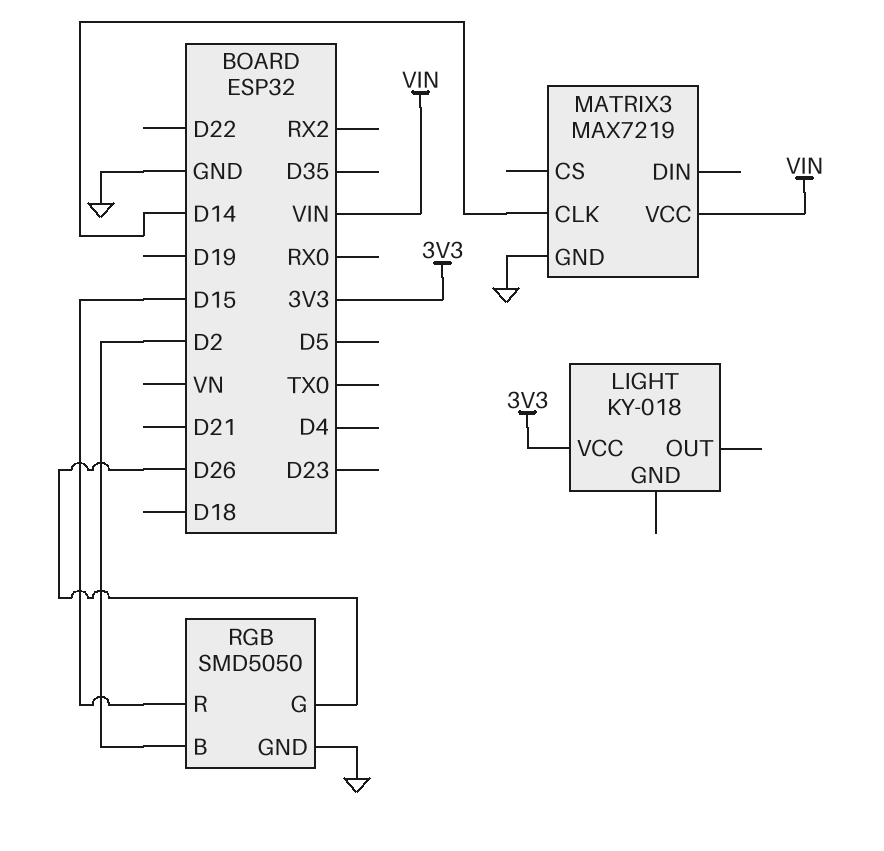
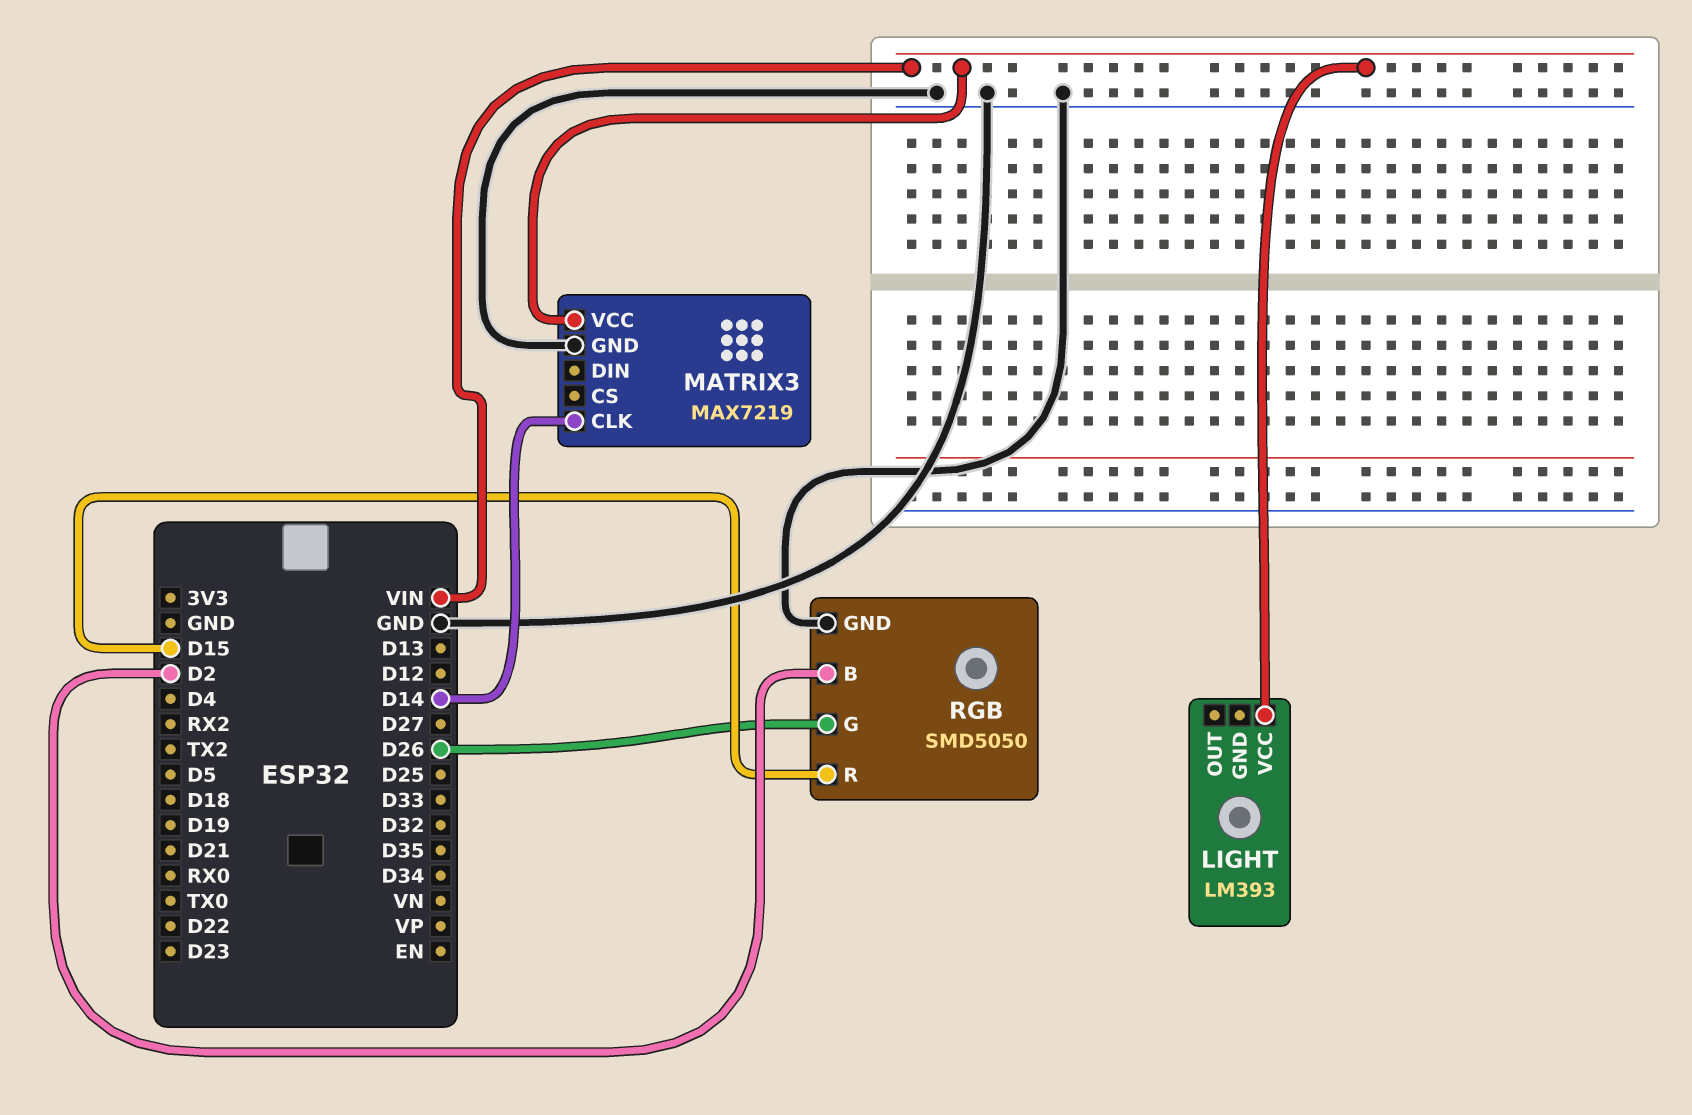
LIGHT: KY-018 -> LM393
LIGHT pin VCC: 3V3 -> VIN

